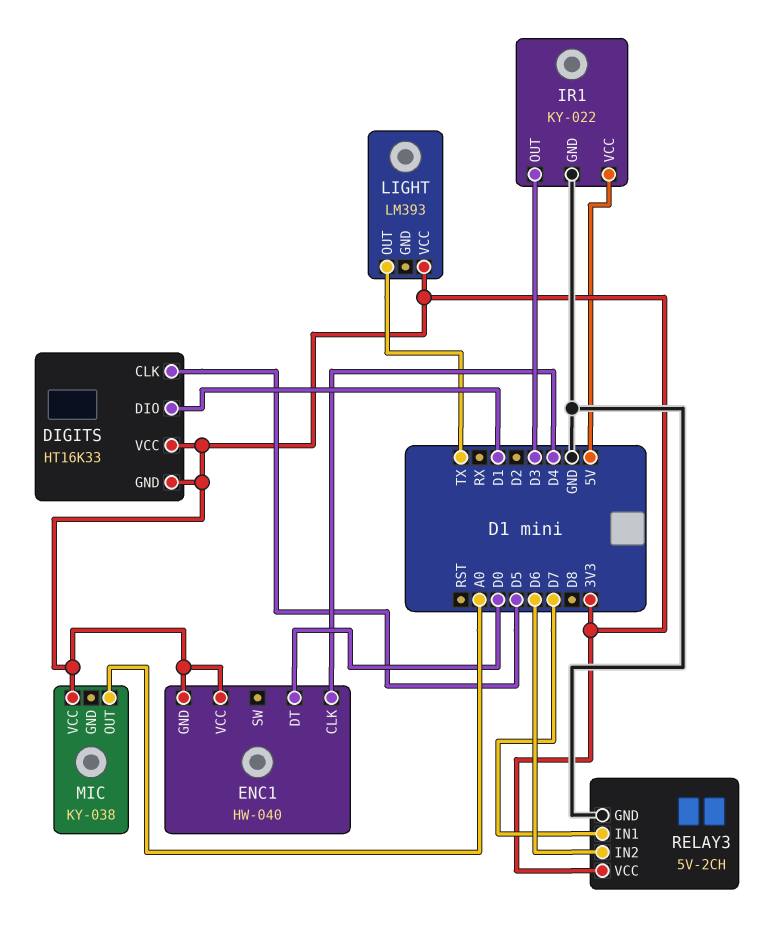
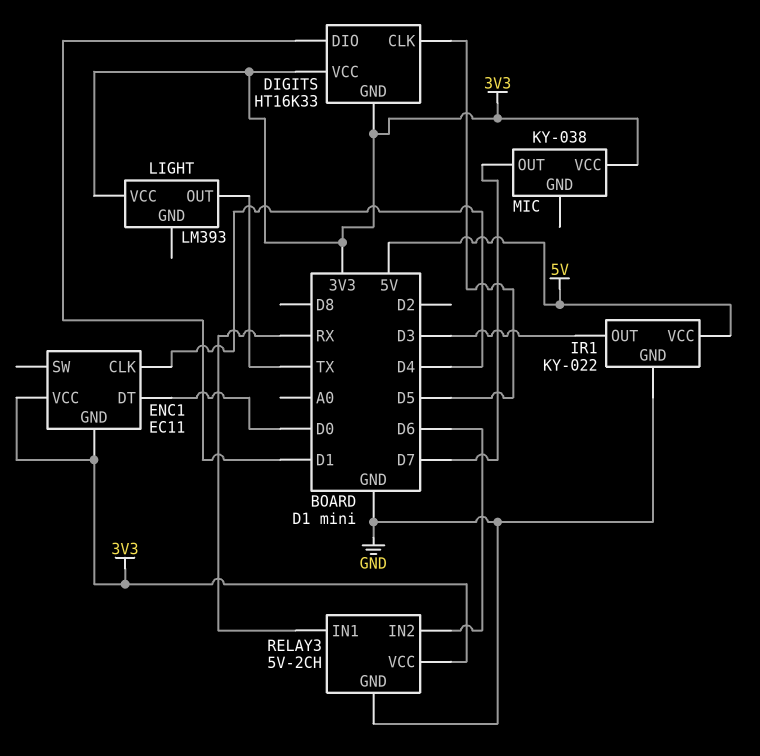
ENC1: HW-040 -> EC11
MIC pin OUT: A0 -> D7
RELAY3 pin IN1: D7 -> RX

